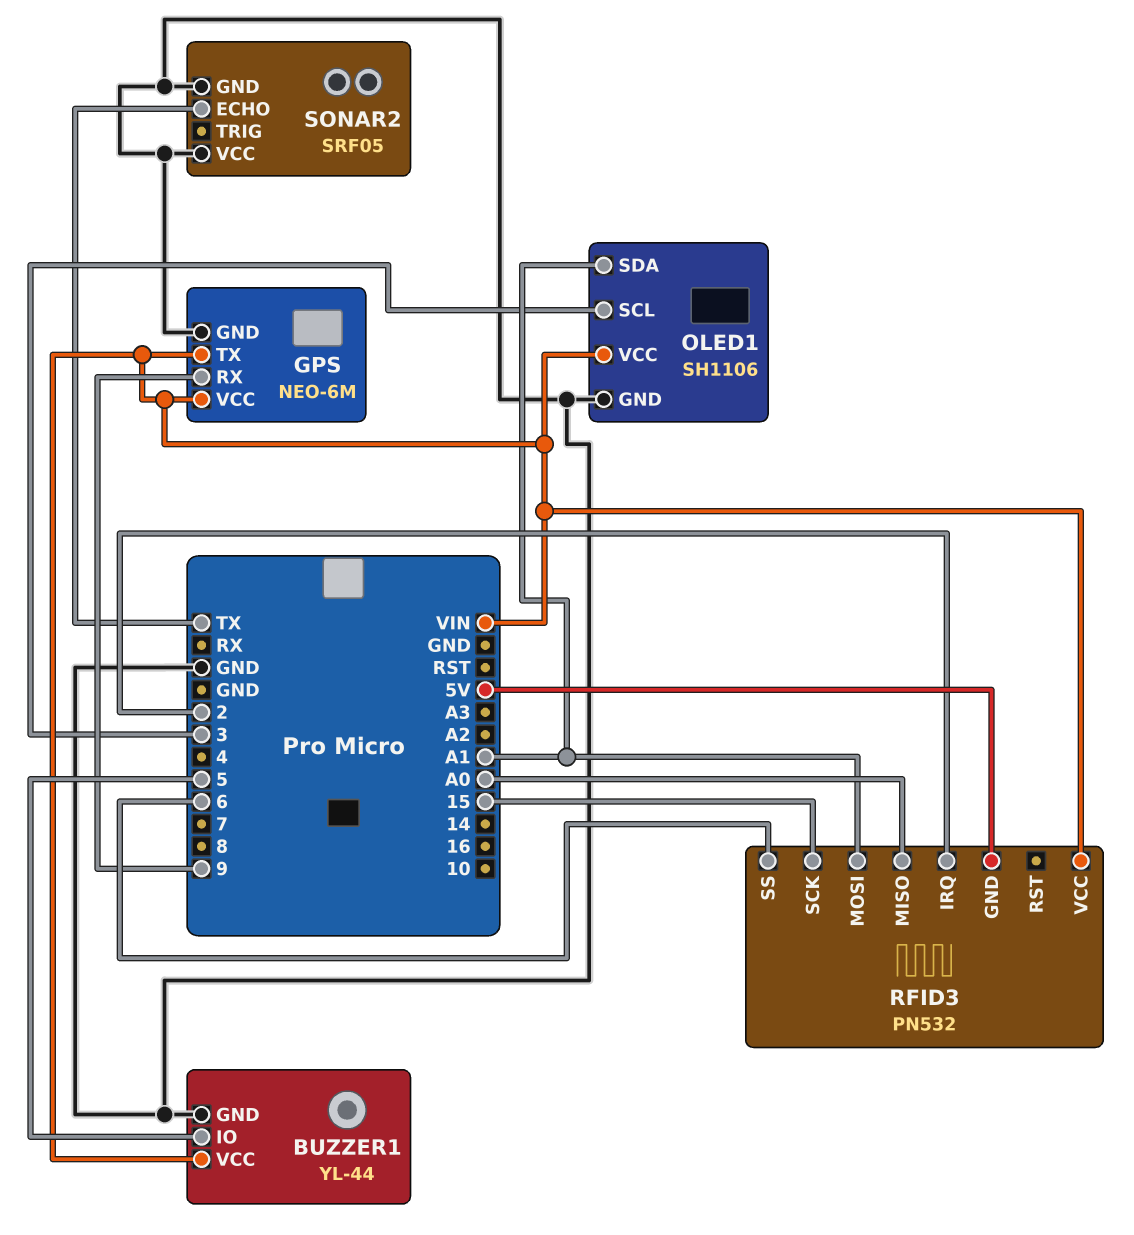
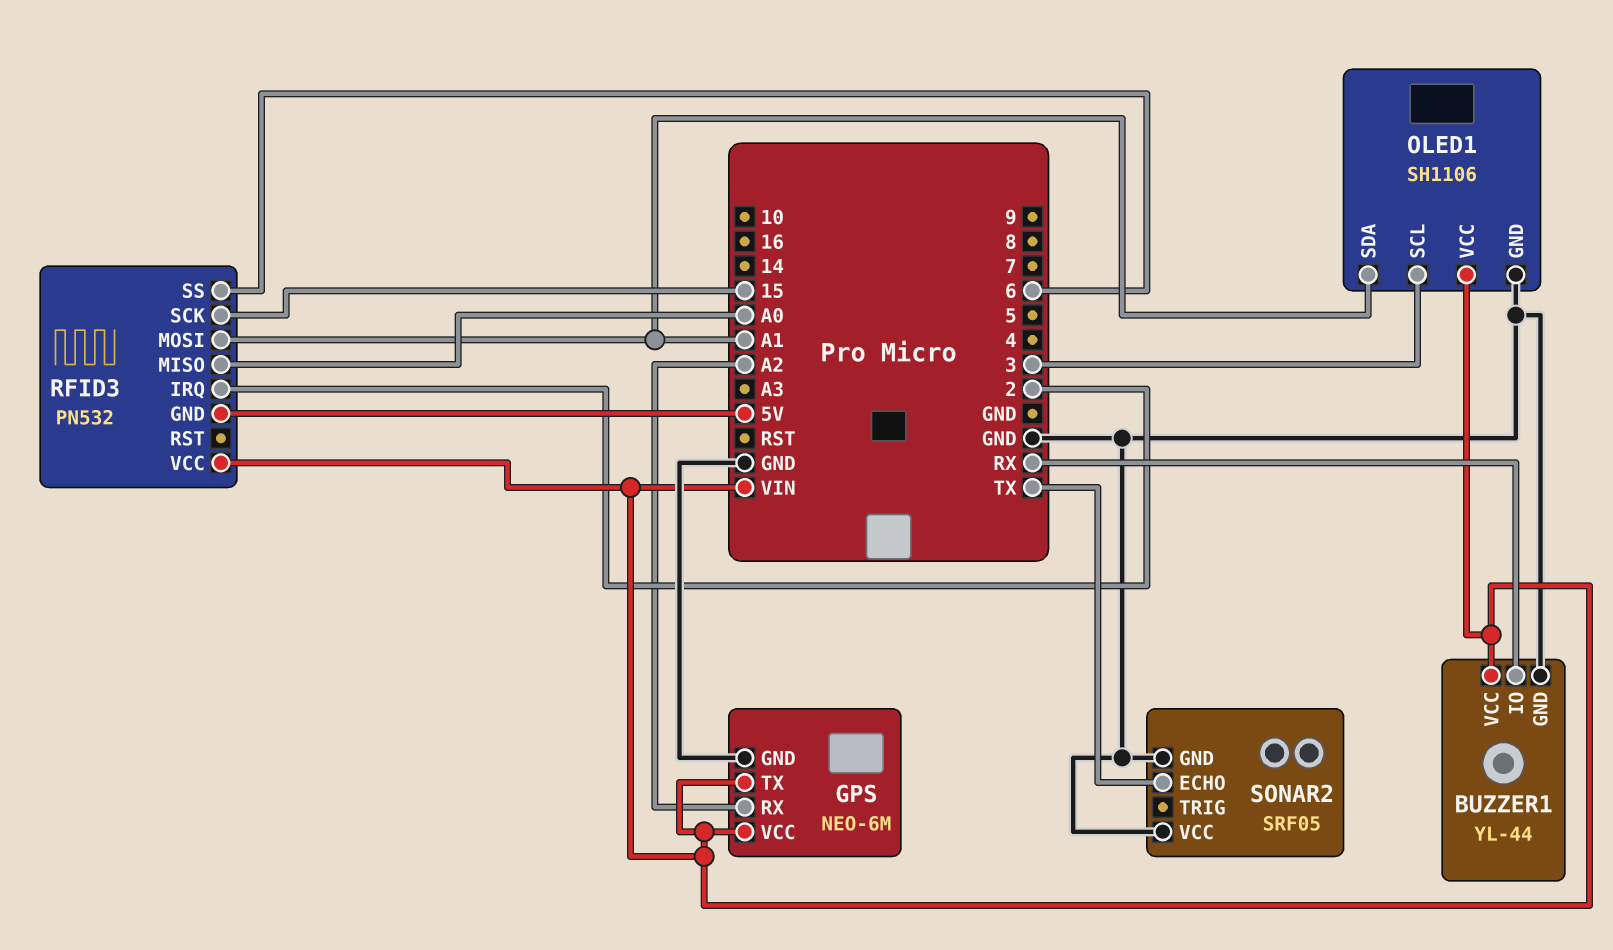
BUZZER1 pin IO: 5 -> RX
GPS pin RX: 9 -> A2

